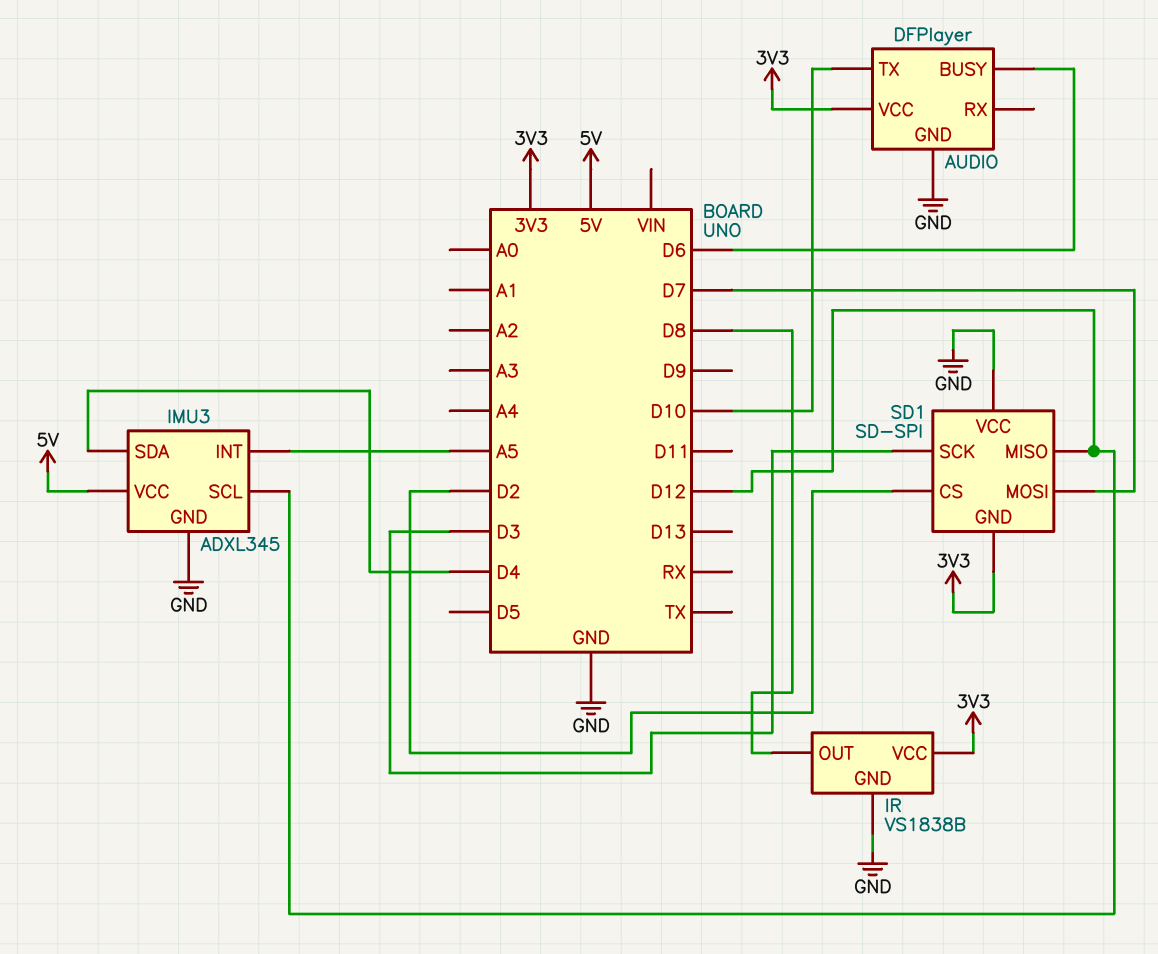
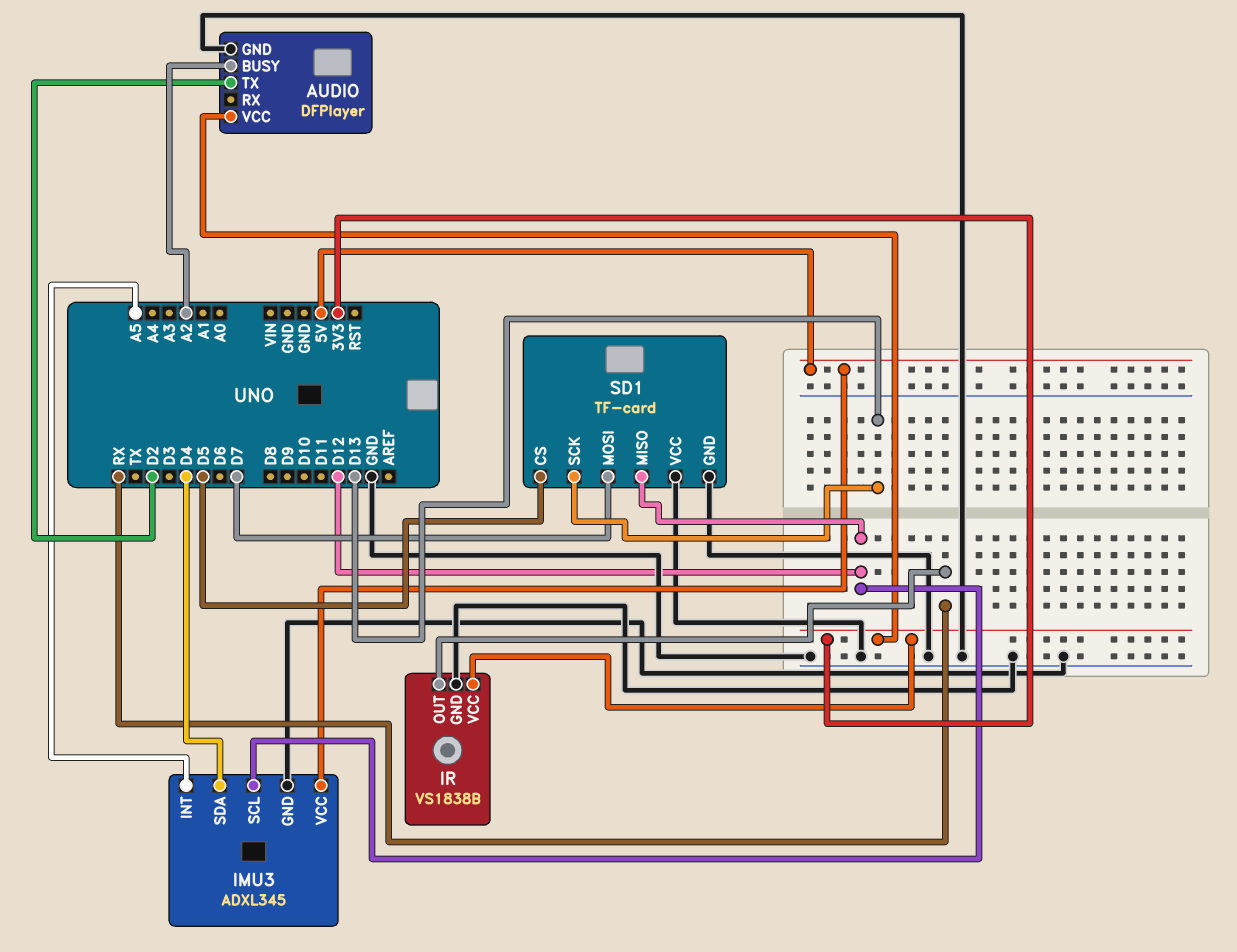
AUDIO pin BUSY: D6 -> A2
AUDIO pin TX: D10 -> D2
IR pin OUT: D8 -> RX
SD1: SD-SPI -> TF-card
SD1 pin CS: D2 -> D5
SD1 pin GND: 3V3 -> GND
SD1 pin SCK: D3 -> D13

